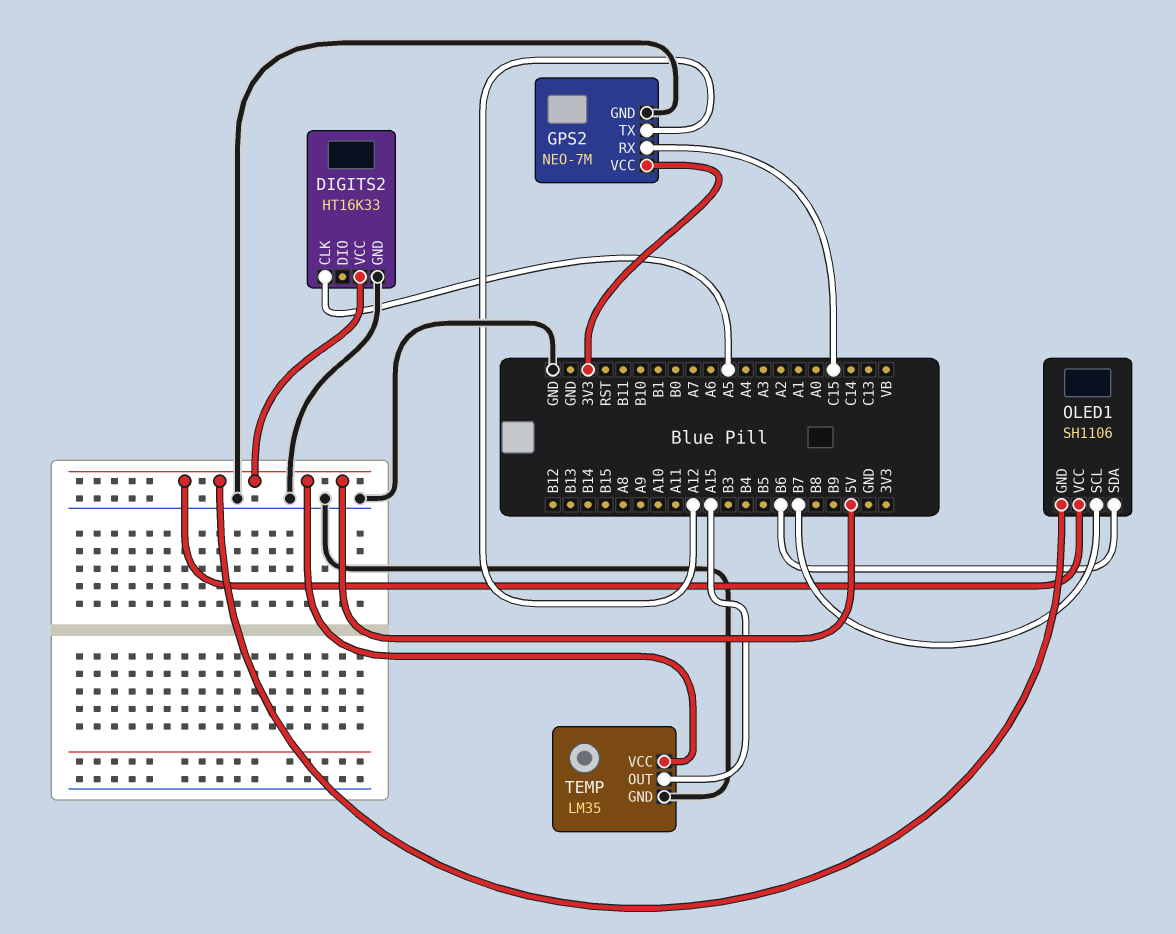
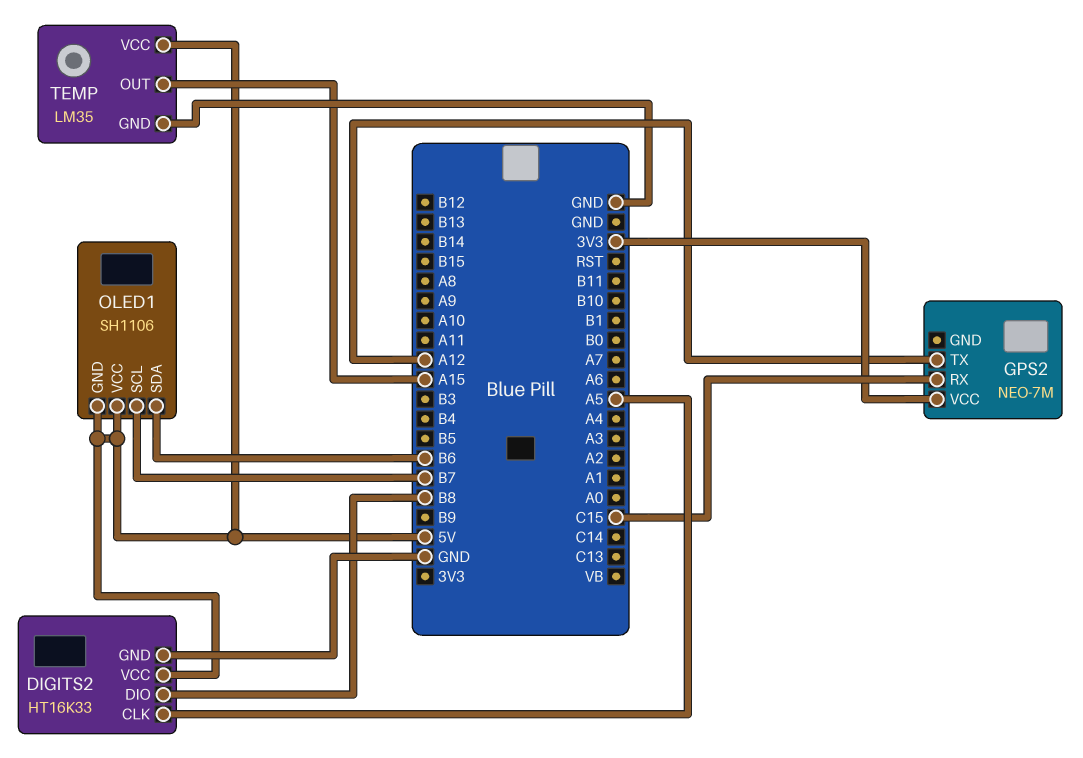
DIGITS2 pin DIO: none -> B8
GPS2 pin GND: GND -> none

